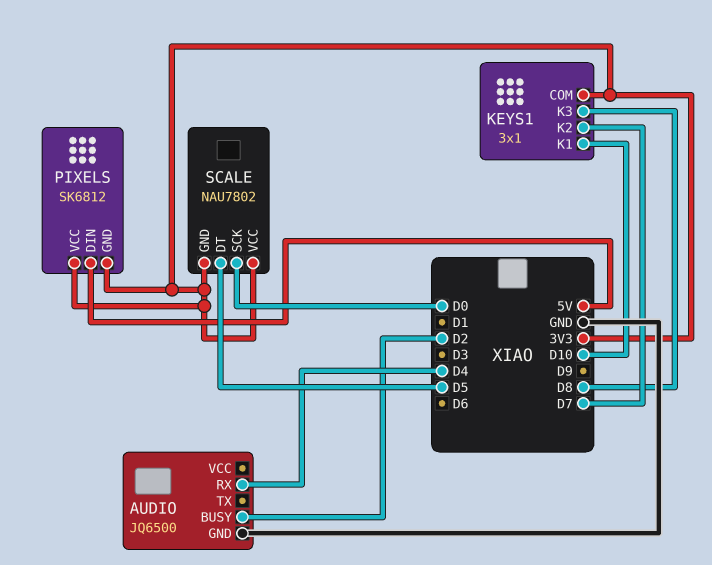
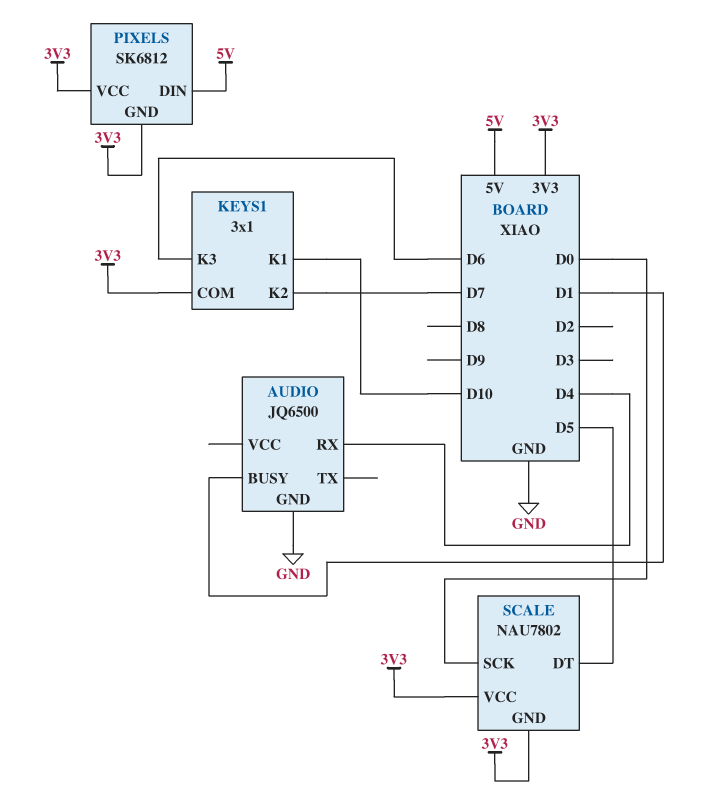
AUDIO pin BUSY: D2 -> D1
KEYS1 pin K3: D8 -> D6

